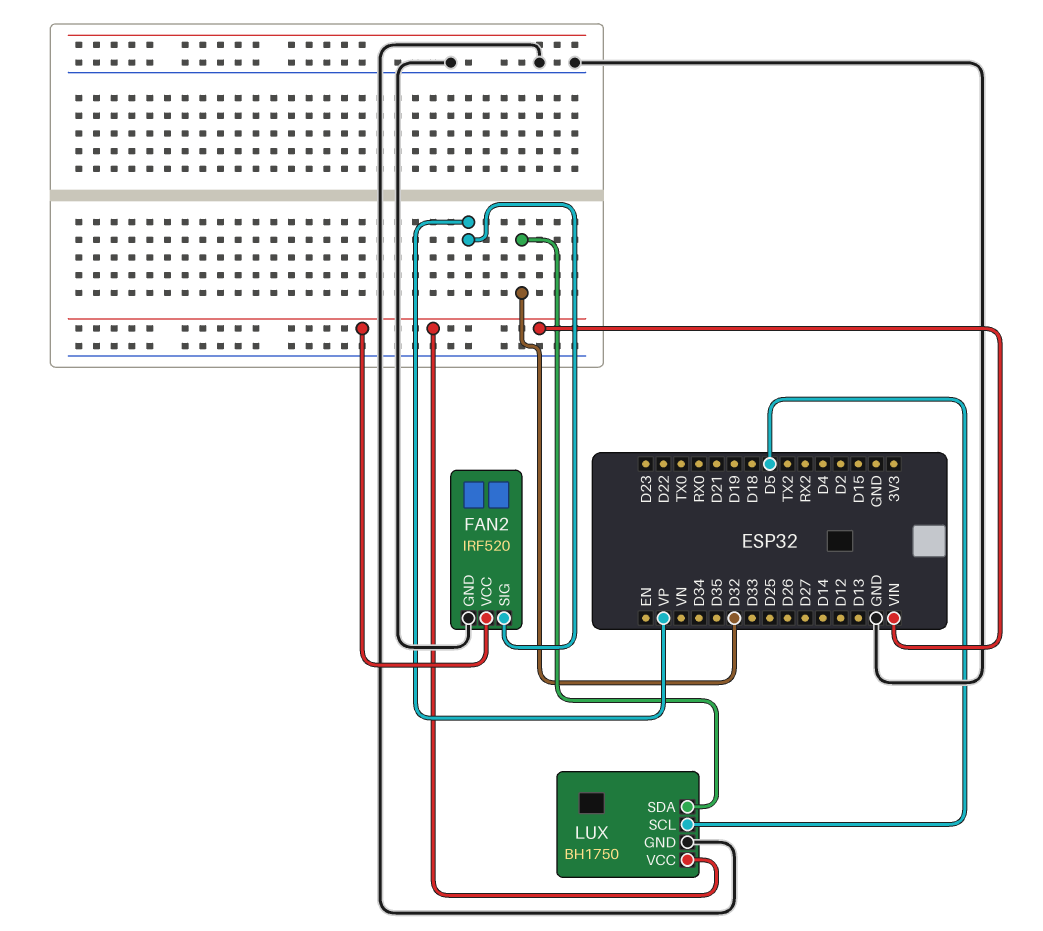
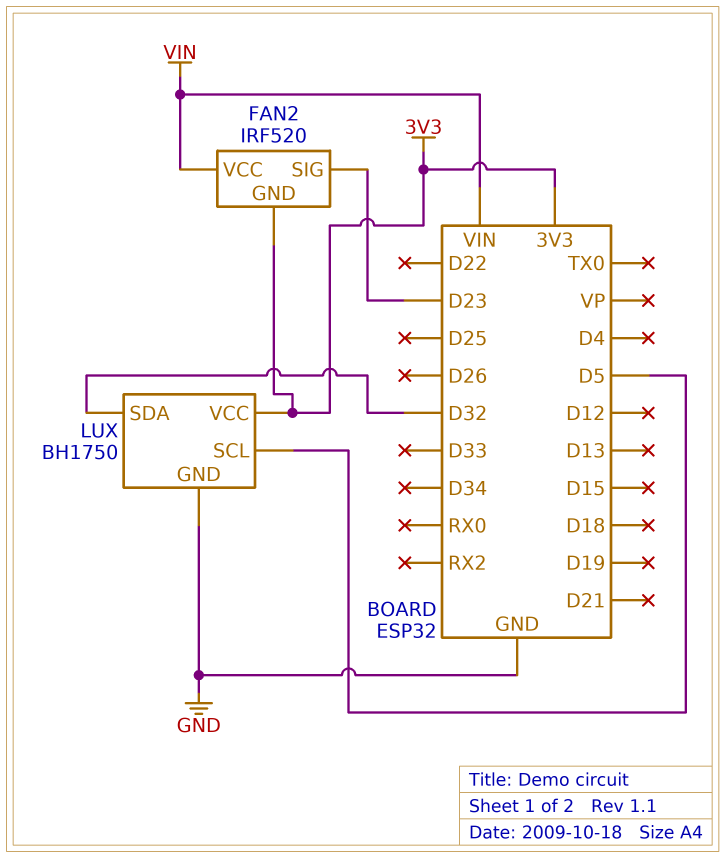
FAN2 pin GND: GND -> 3V3
FAN2 pin SIG: VP -> D23
LUX pin VCC: VIN -> 3V3

